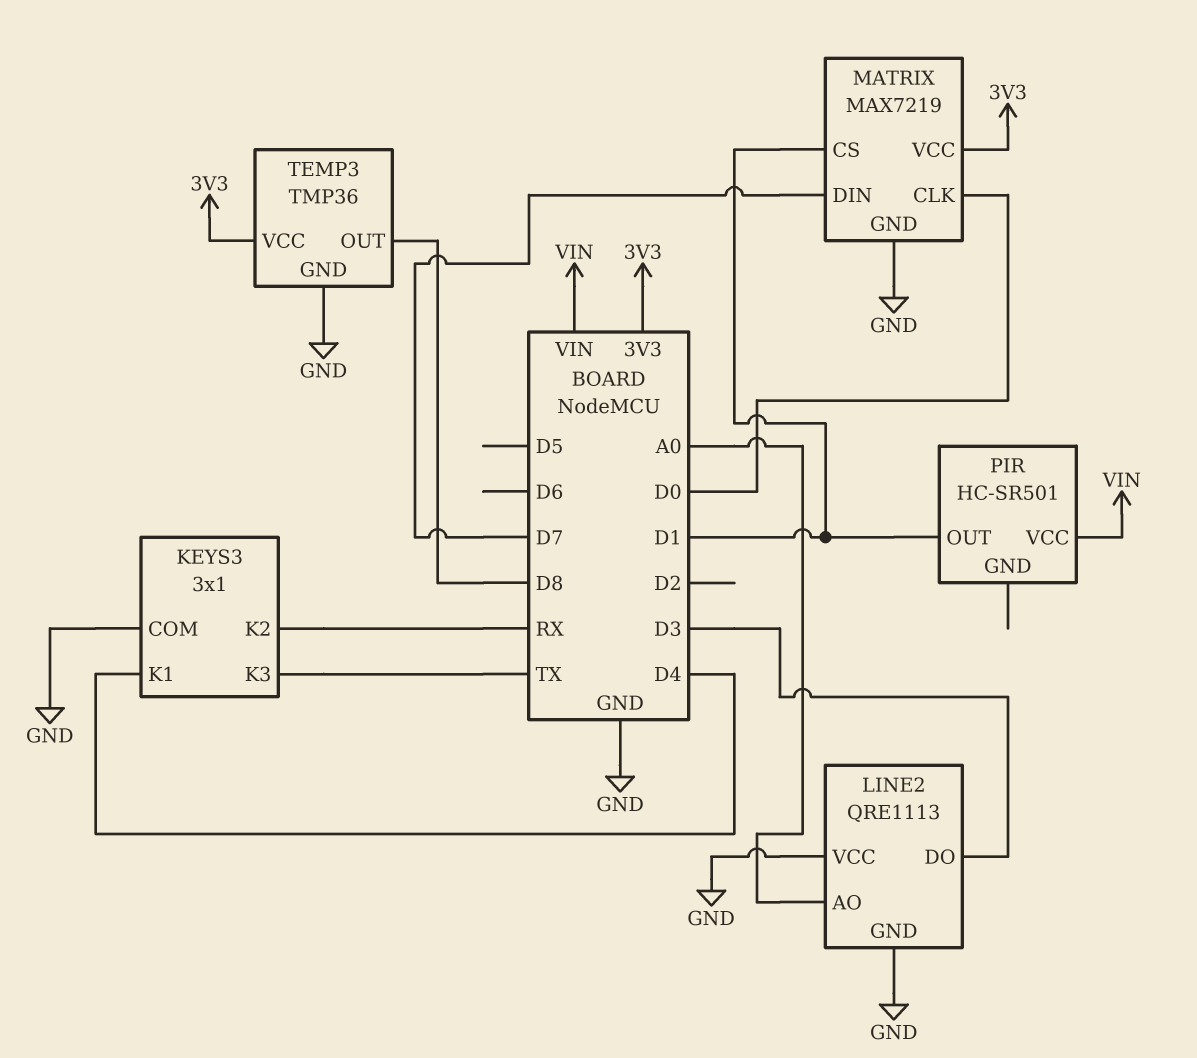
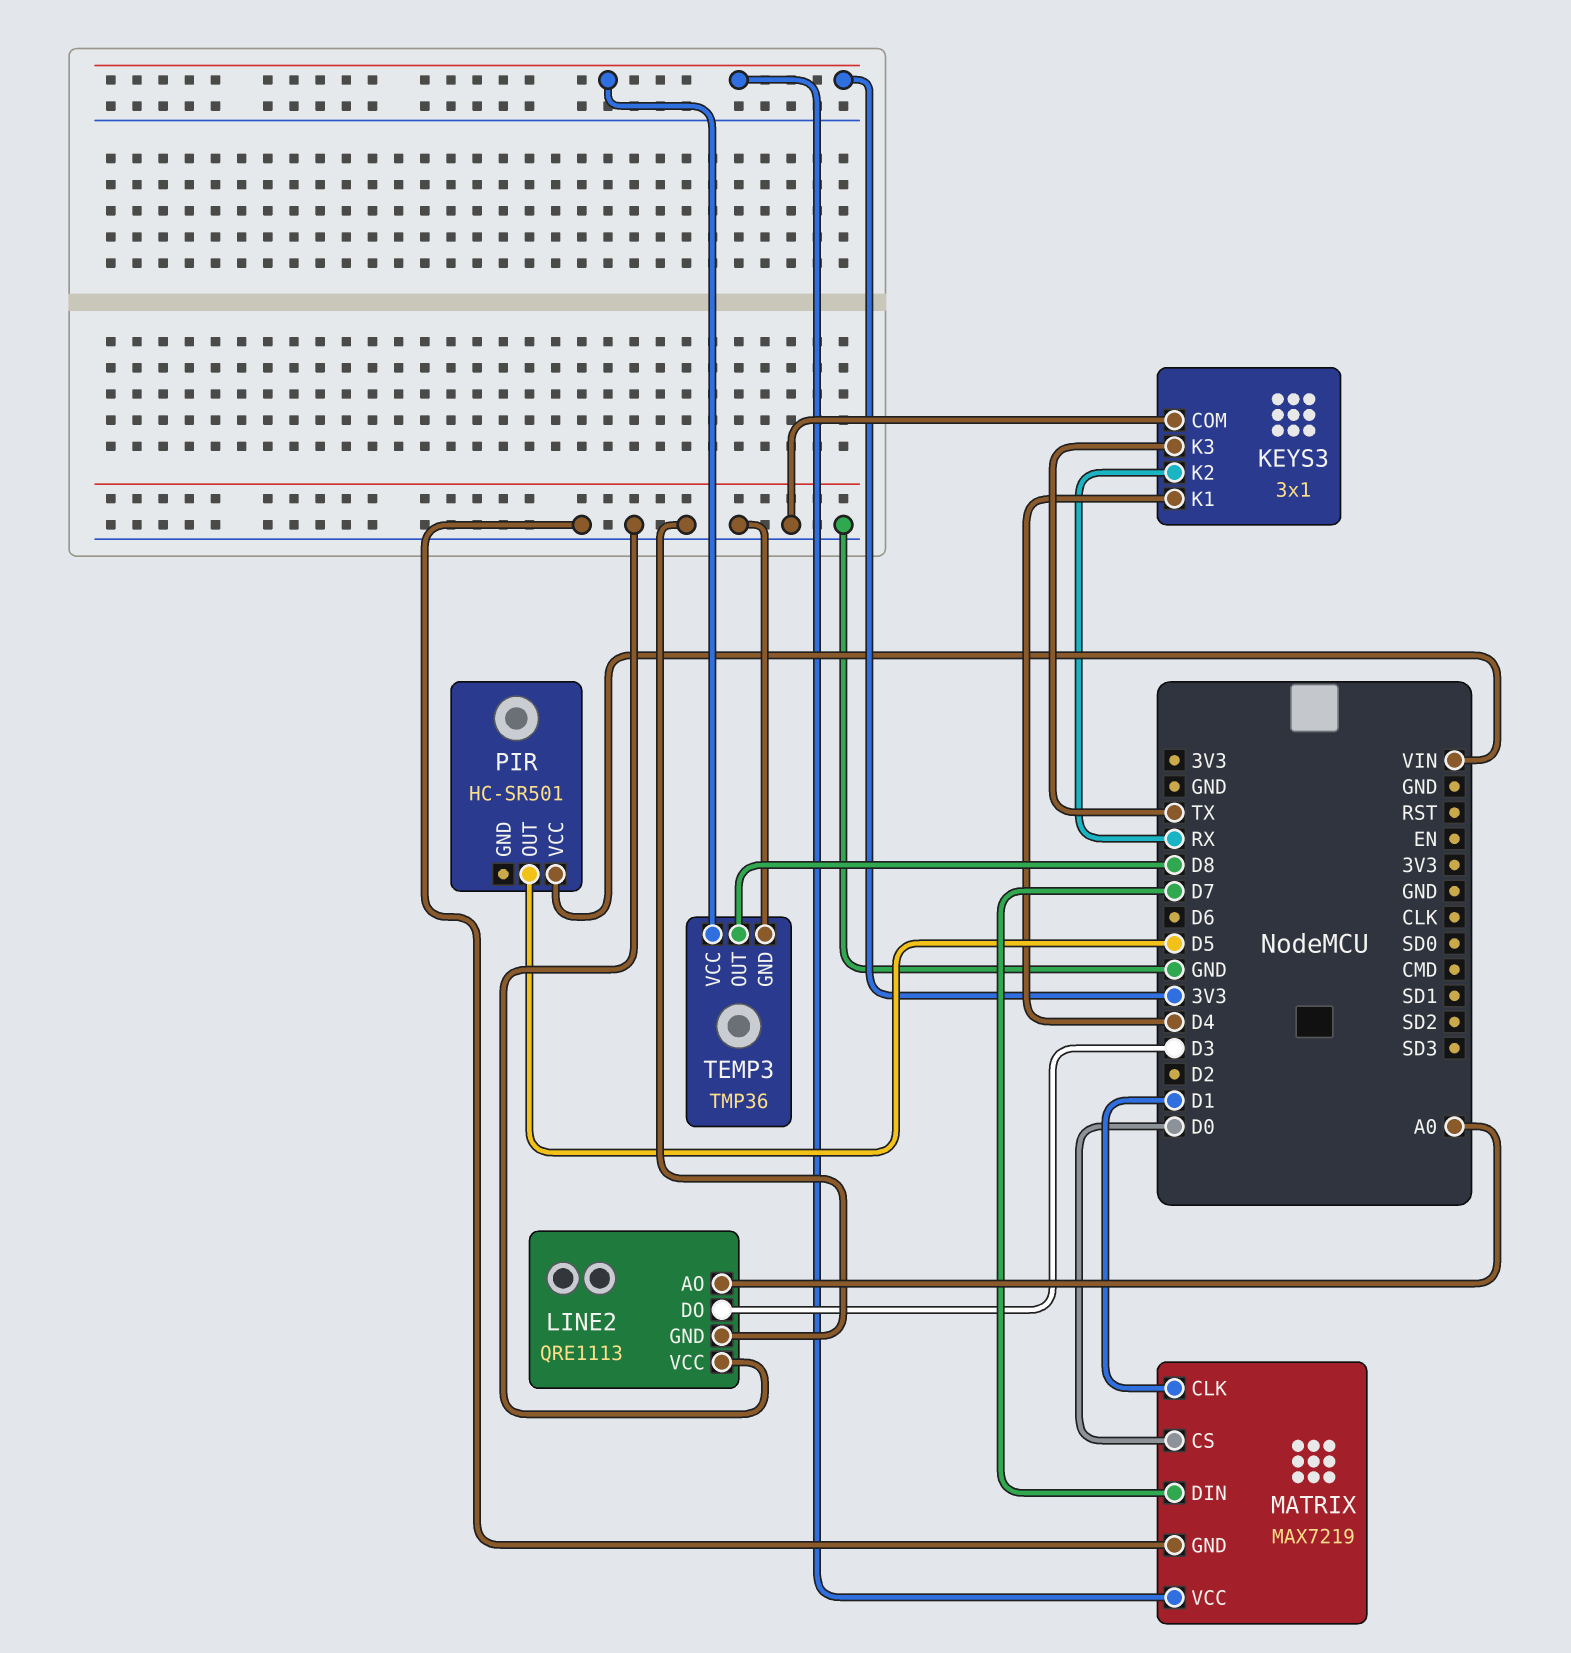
MATRIX pin CLK: D0 -> D1
MATRIX pin CS: D1 -> D0
PIR pin OUT: D1 -> D5

